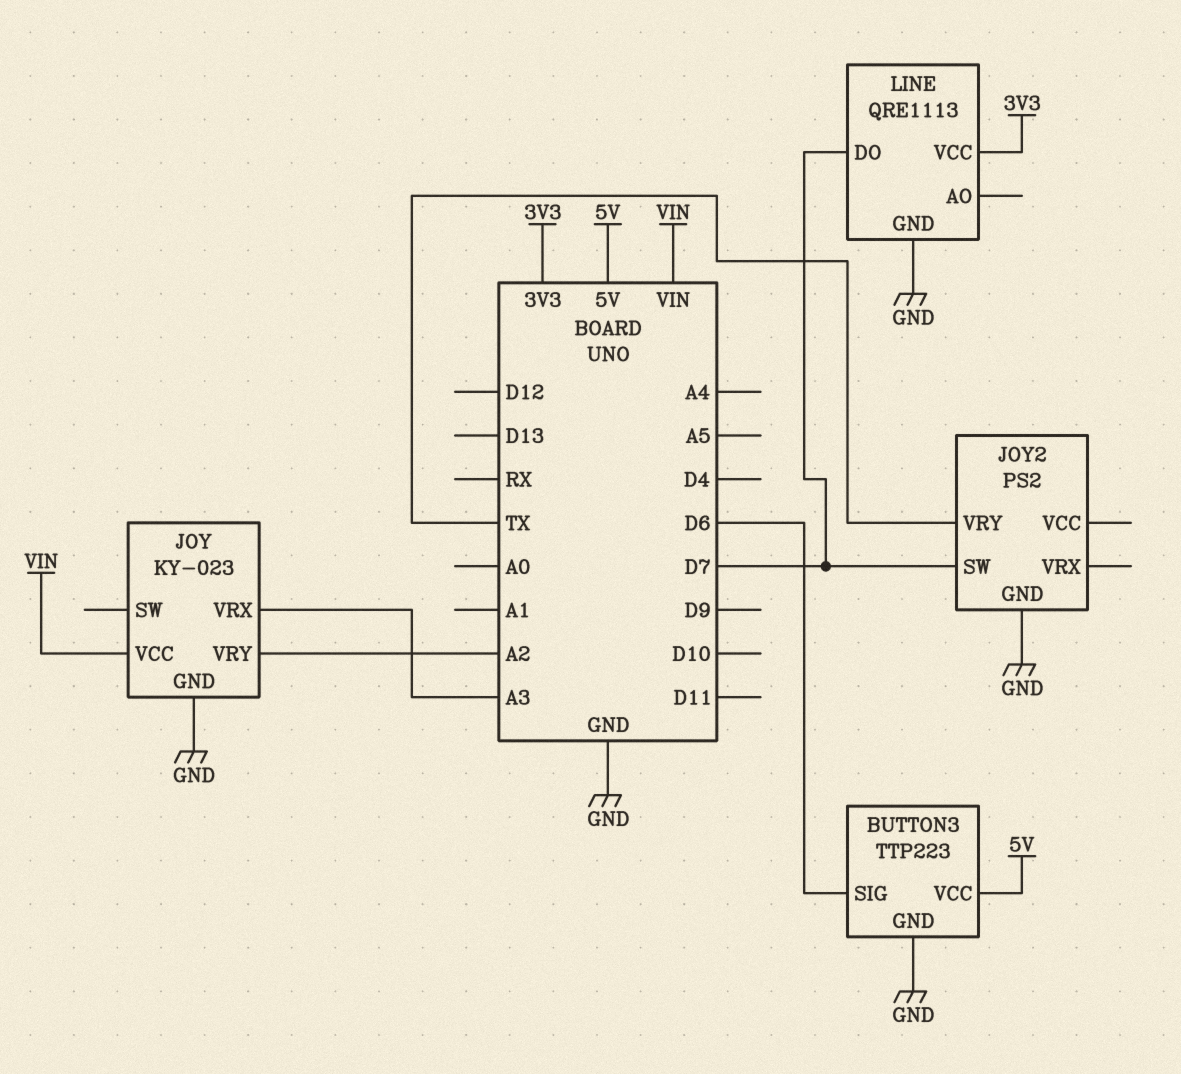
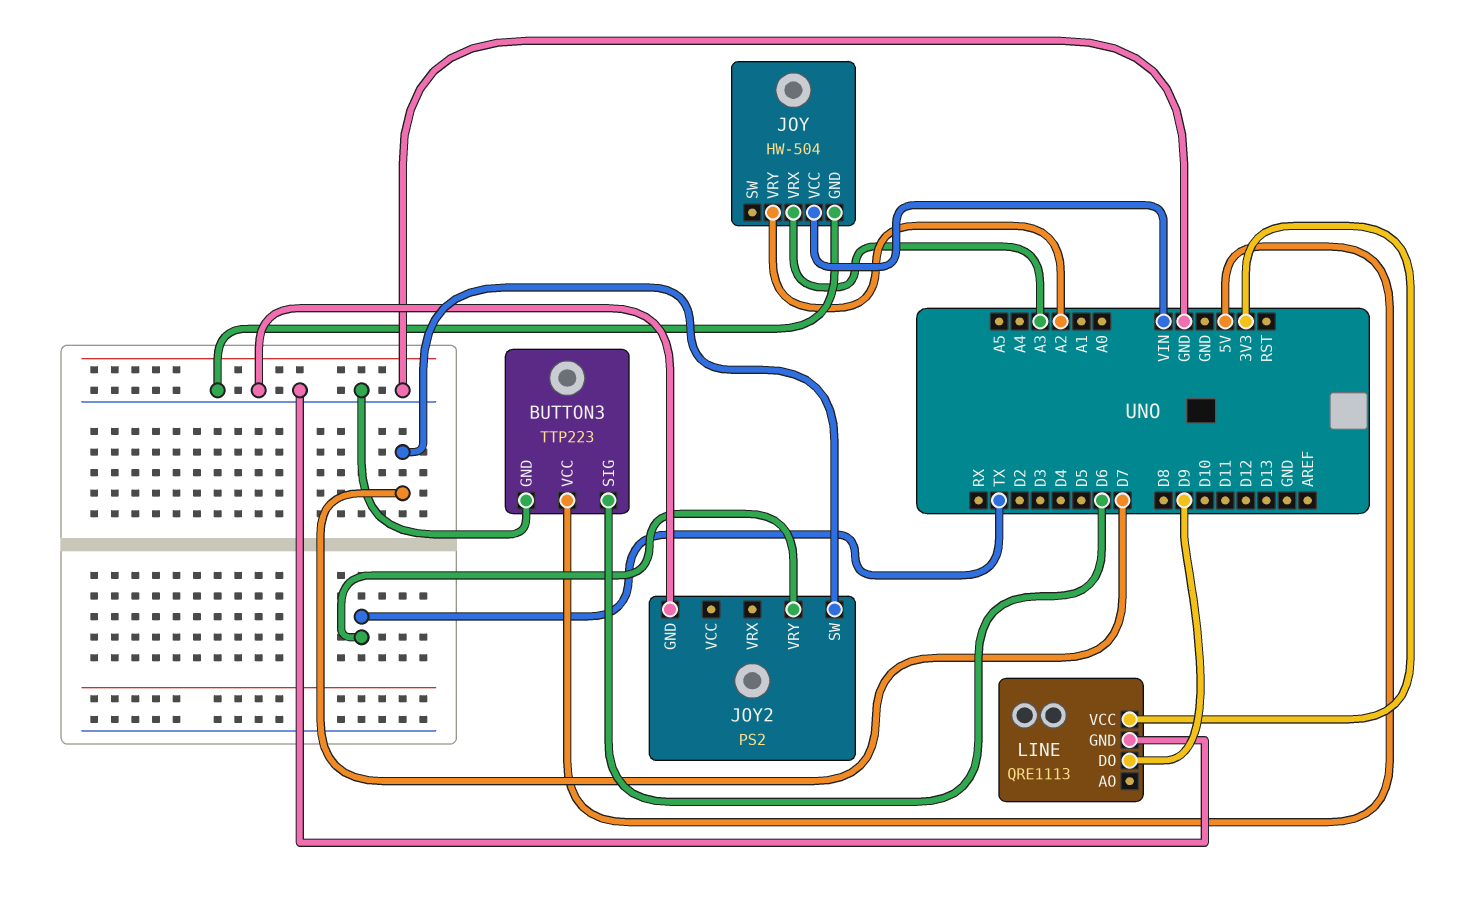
JOY: KY-023 -> HW-504
LINE pin DO: D7 -> D9

